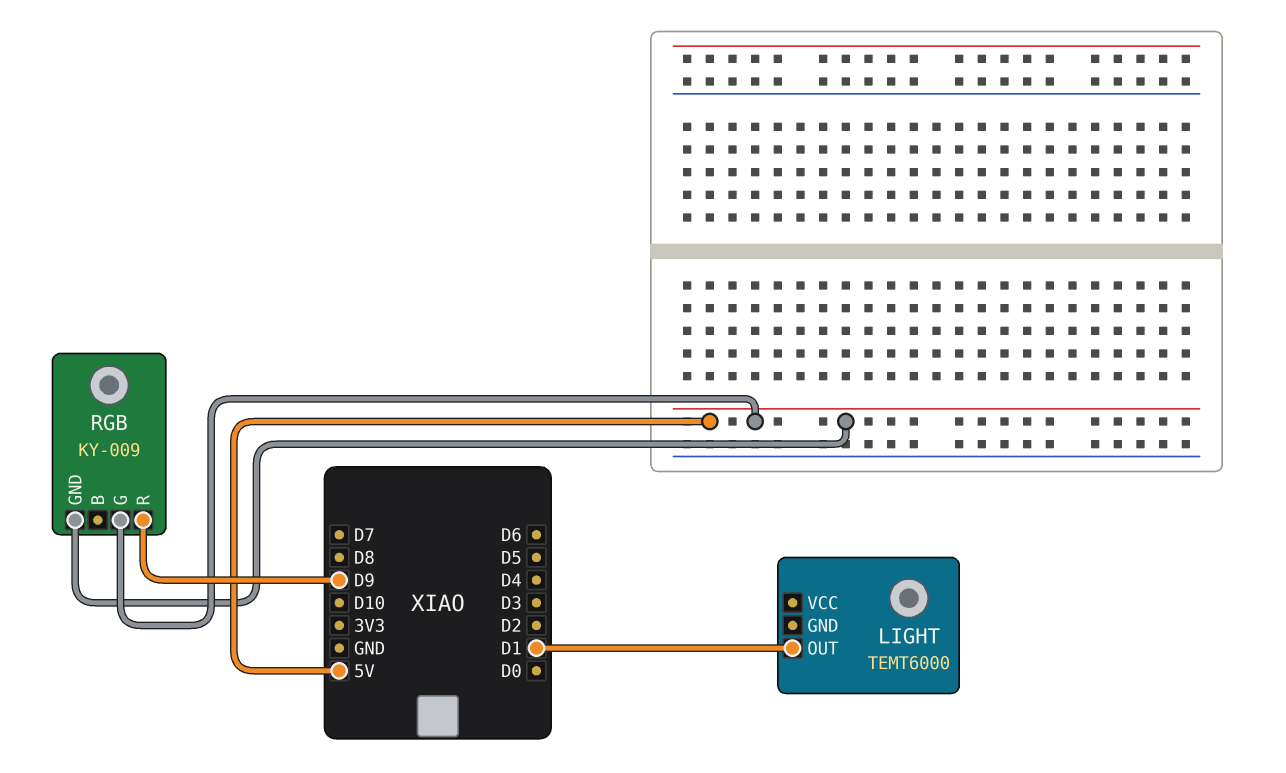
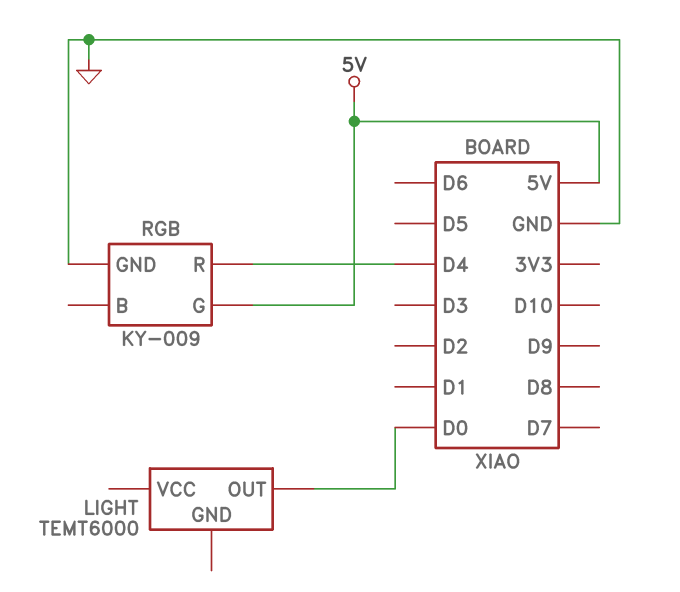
LIGHT pin OUT: D1 -> D0
RGB pin GND: 5V -> GND
RGB pin R: D9 -> D4

